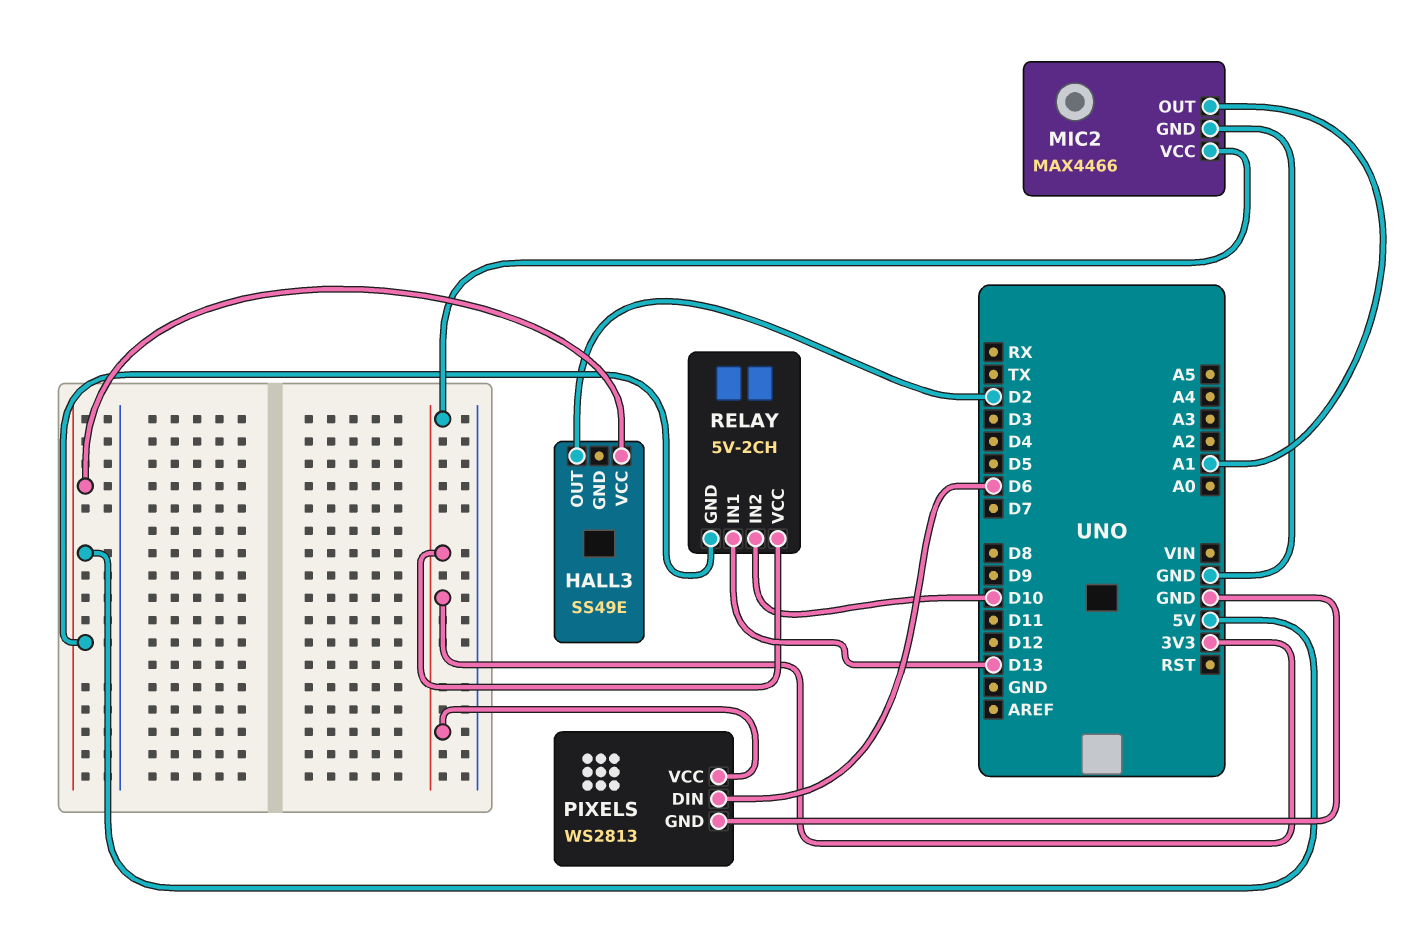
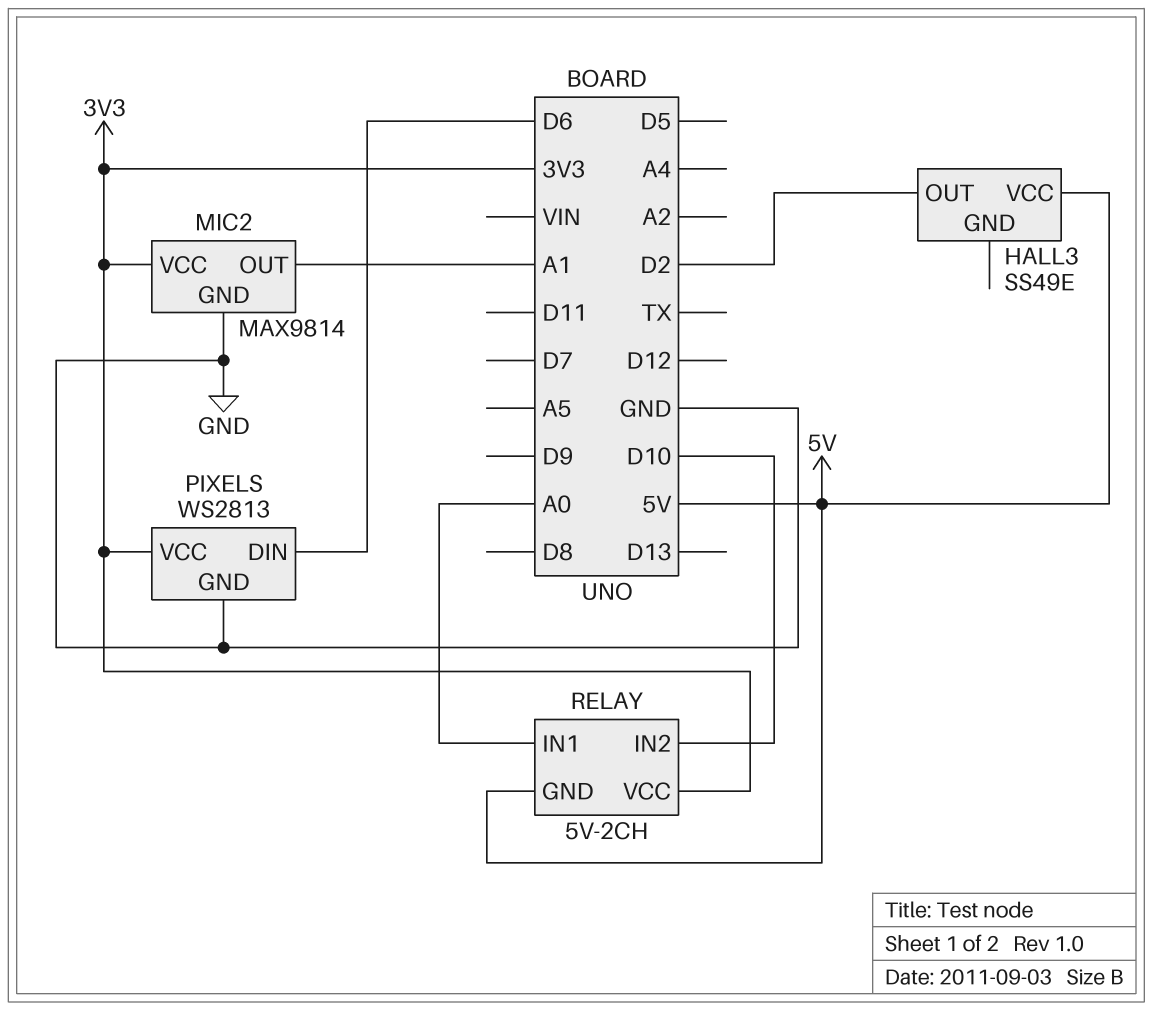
MIC2: MAX4466 -> MAX9814
RELAY pin IN1: D13 -> A0

